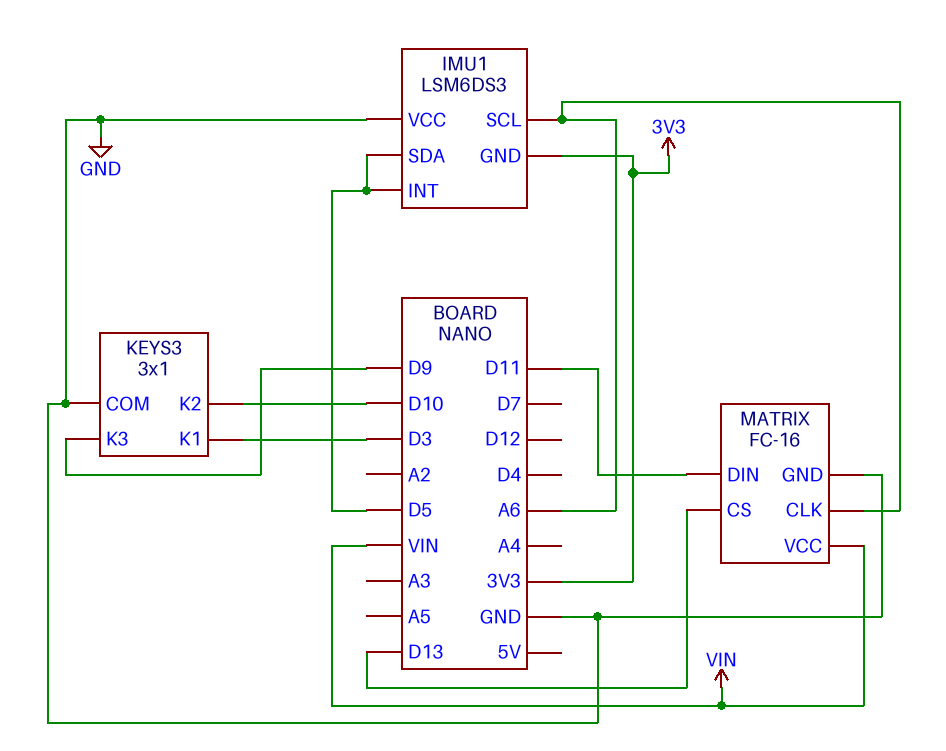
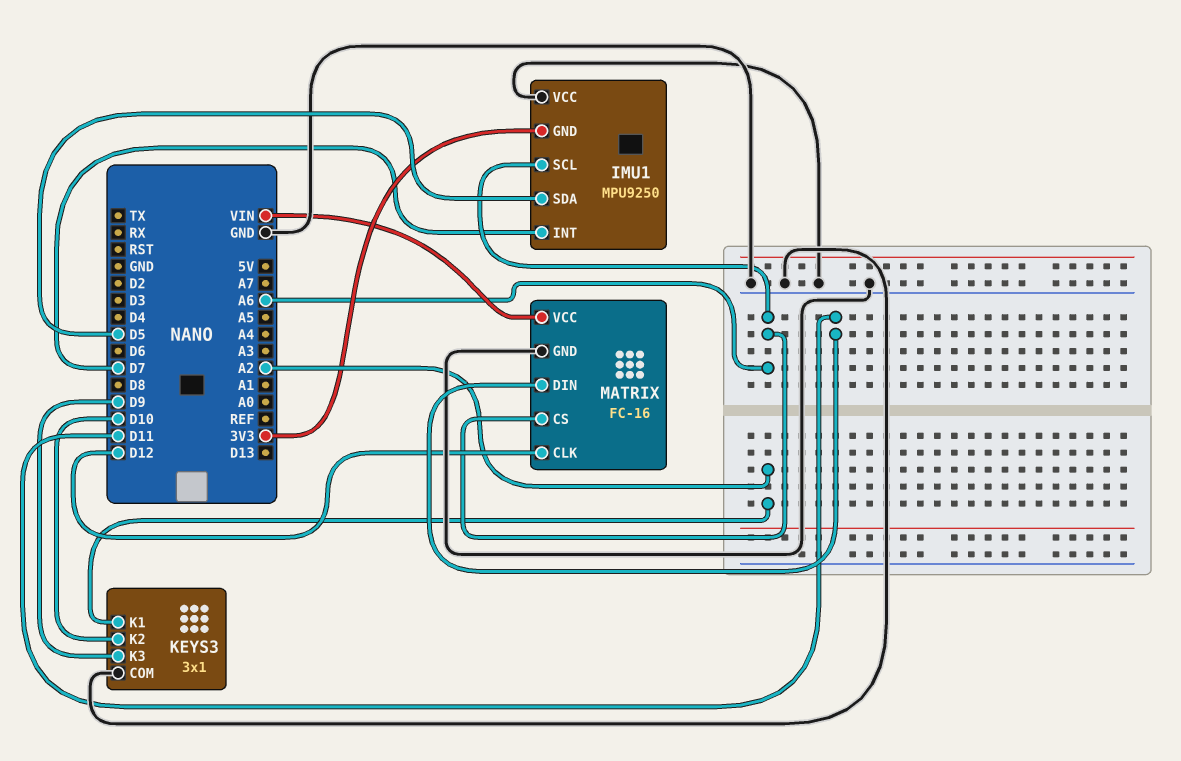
IMU1: LSM6DS3 -> MPU9250
IMU1 pin INT: D5 -> D7
KEYS3 pin K1: D3 -> A2
MATRIX pin CLK: A6 -> D12
MATRIX pin CS: D13 -> A6

